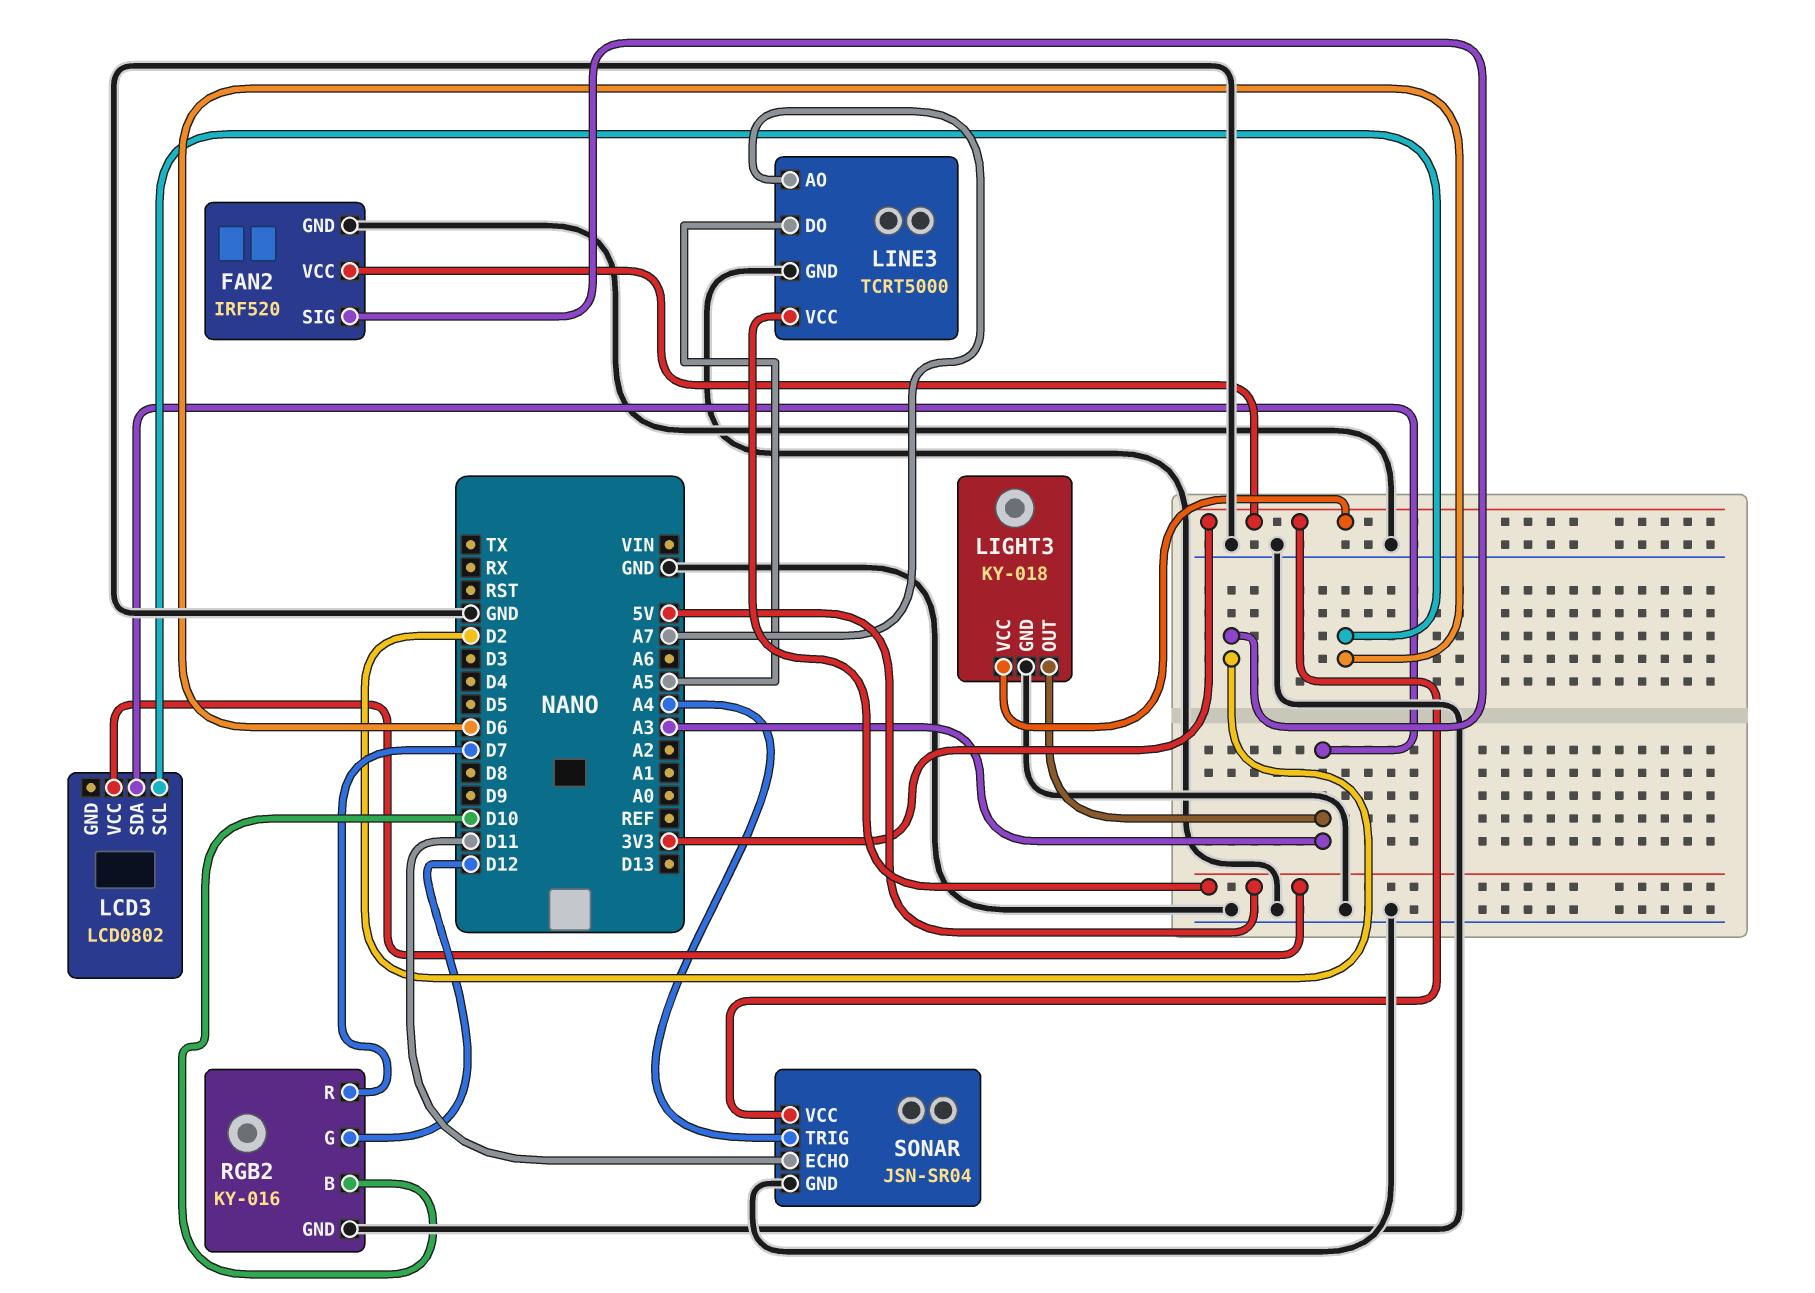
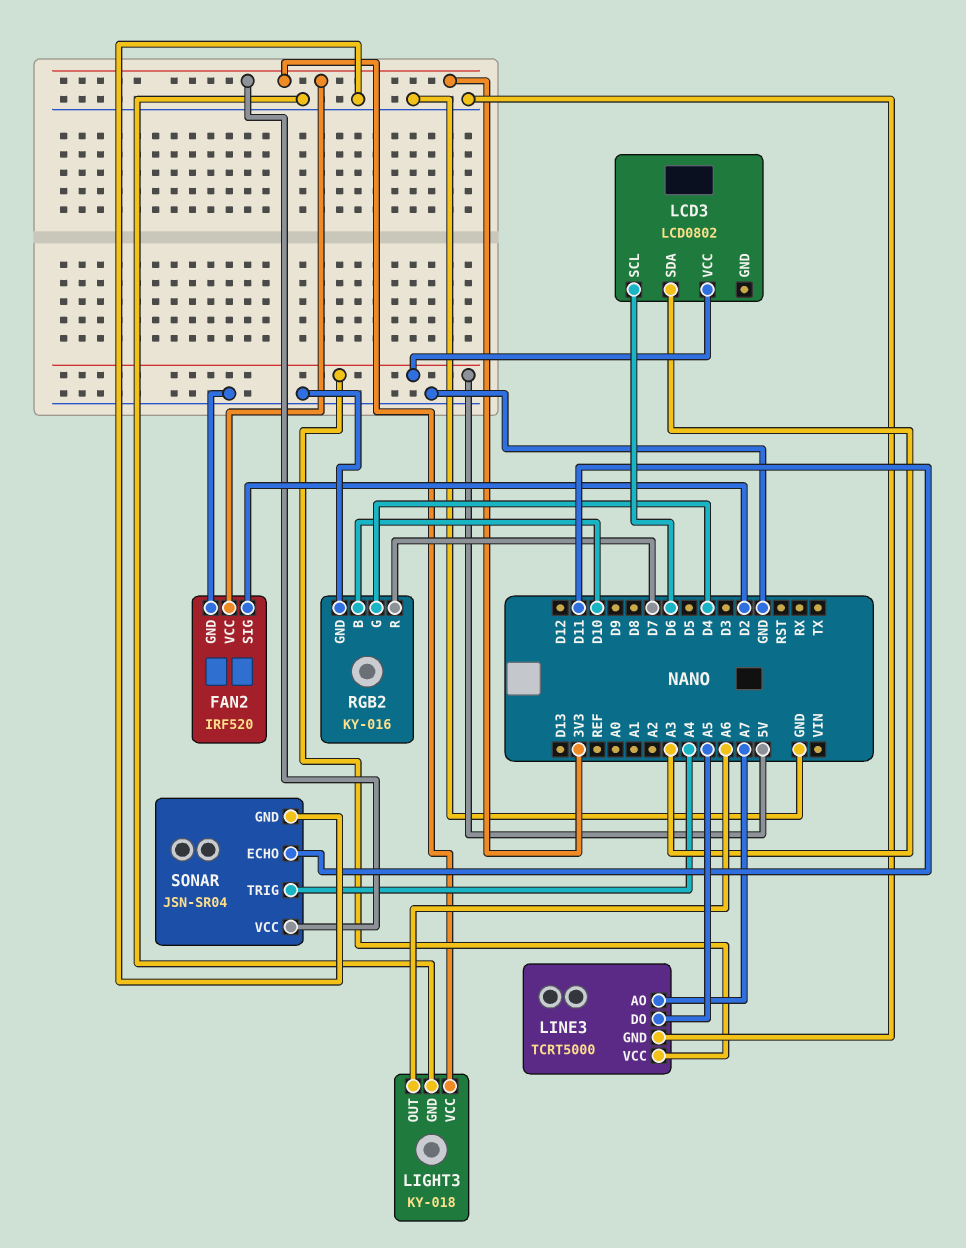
LIGHT3 pin OUT: A3 -> A6
RGB2 pin G: D12 -> D4

